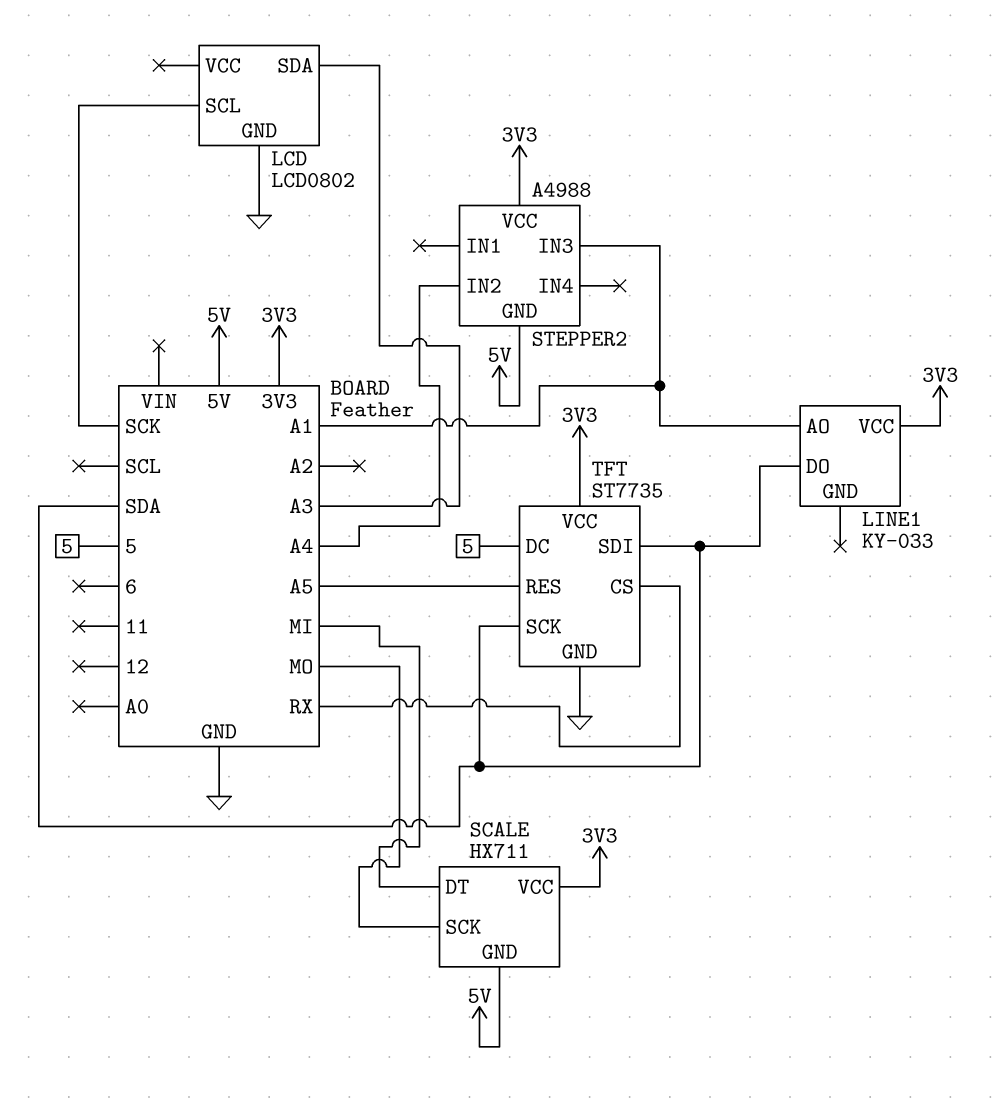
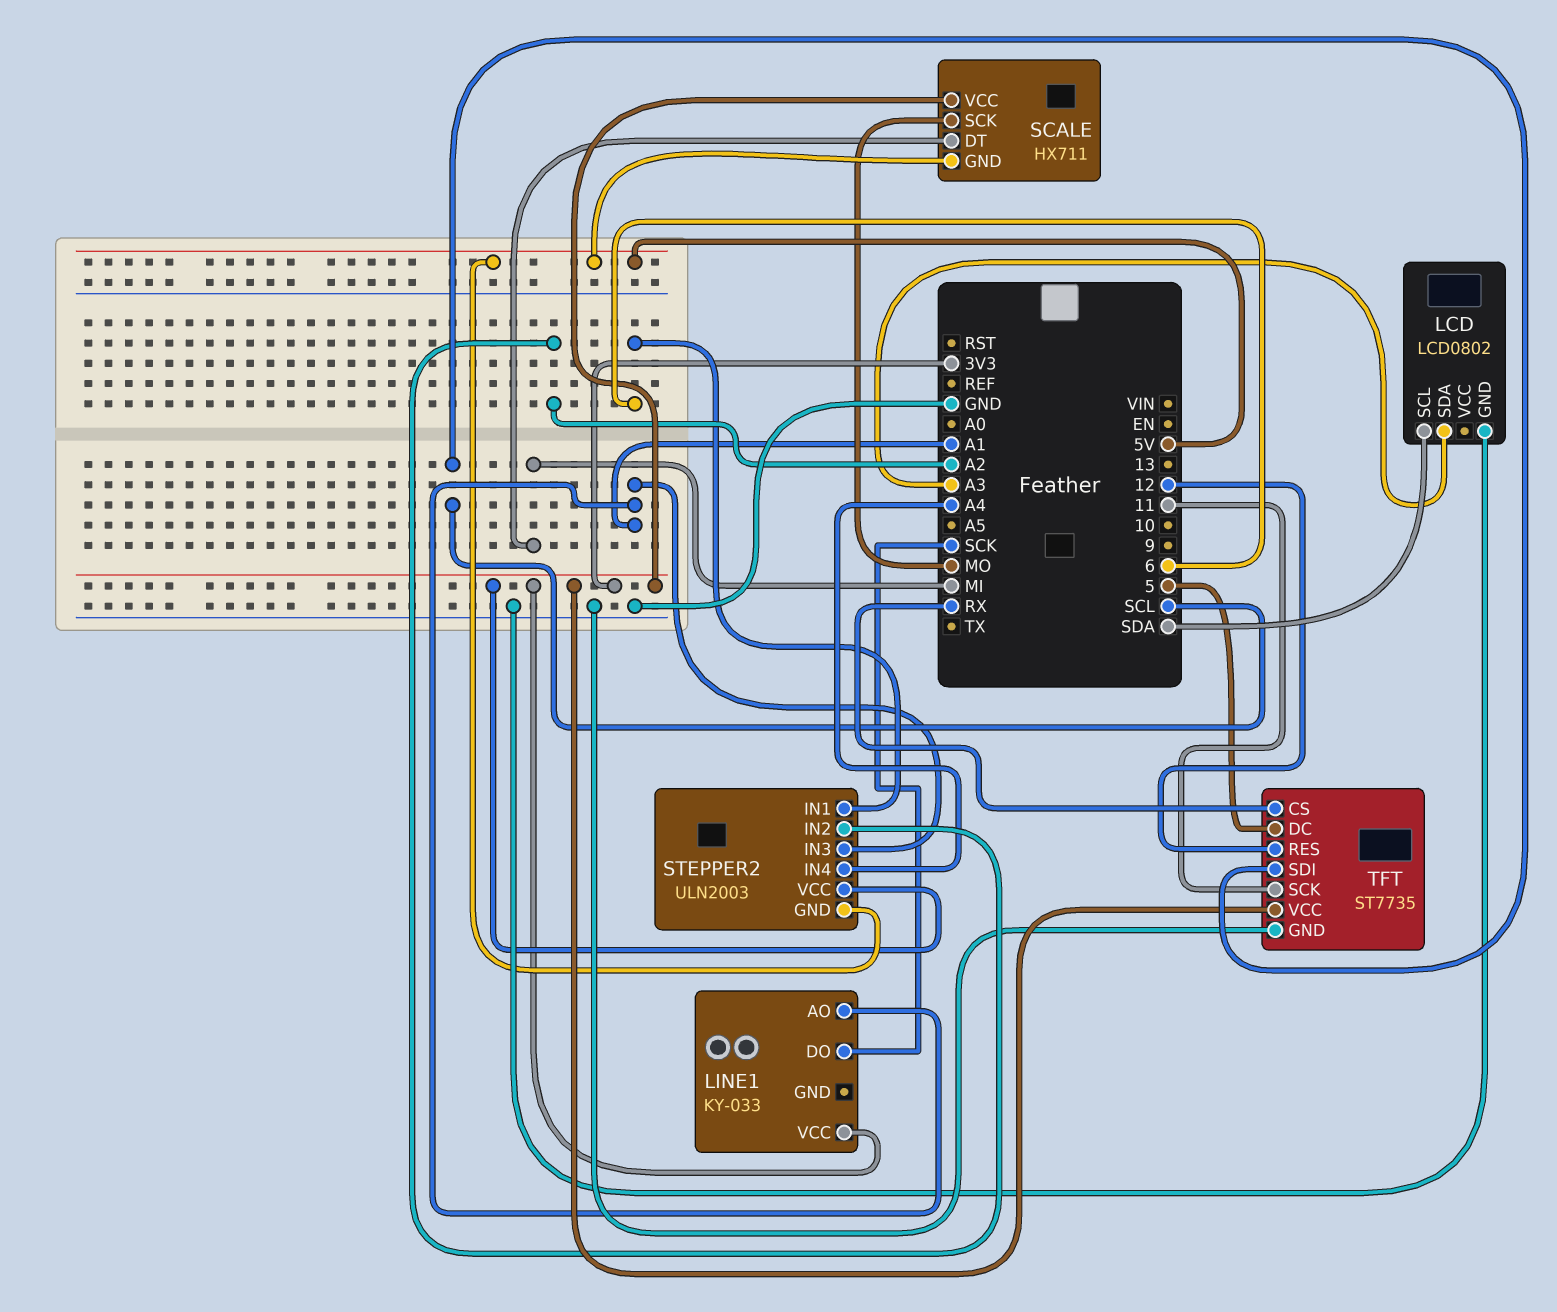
LCD pin SCL: SCK -> SDA
LINE1 pin DO: SDA -> SCK
STEPPER2: A4988 -> ULN2003
STEPPER2 pin IN1: none -> 6
STEPPER2 pin IN2: A4 -> A2
STEPPER2 pin IN4: none -> A4
TFT pin RES: A5 -> 12
TFT pin SCK: SDA -> 11
TFT pin SDI: SDA -> SCL

